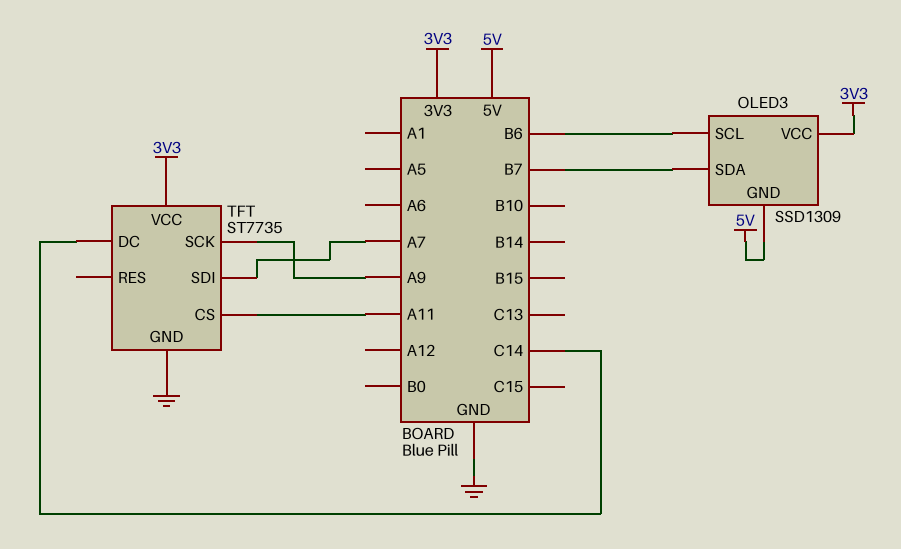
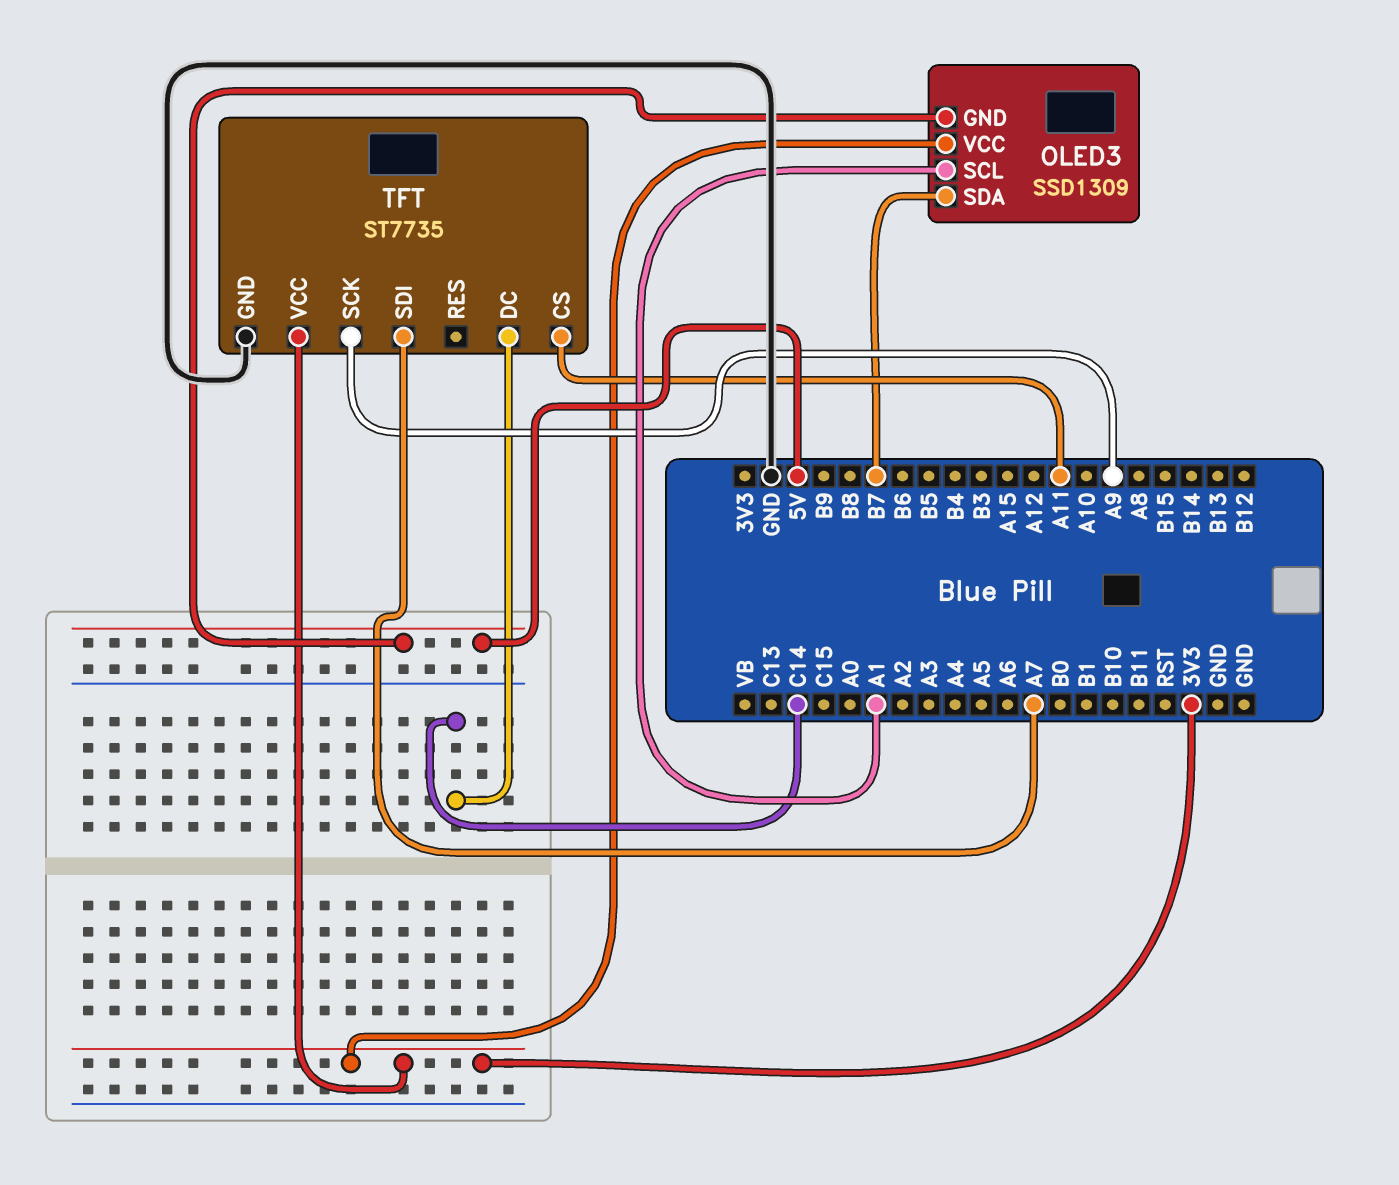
OLED3 pin SCL: B6 -> A1

